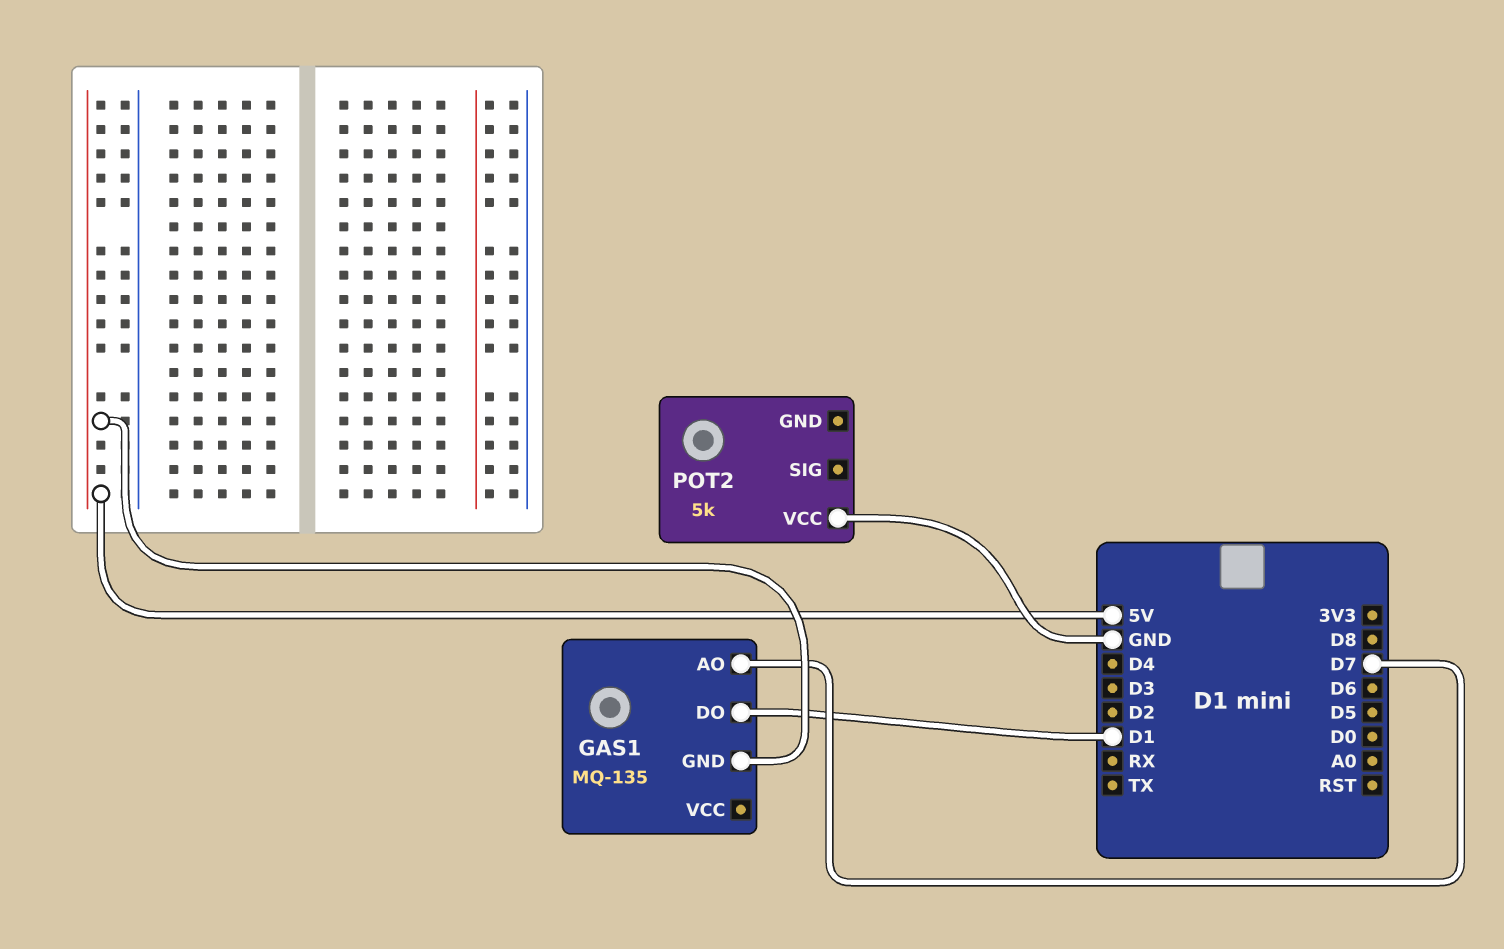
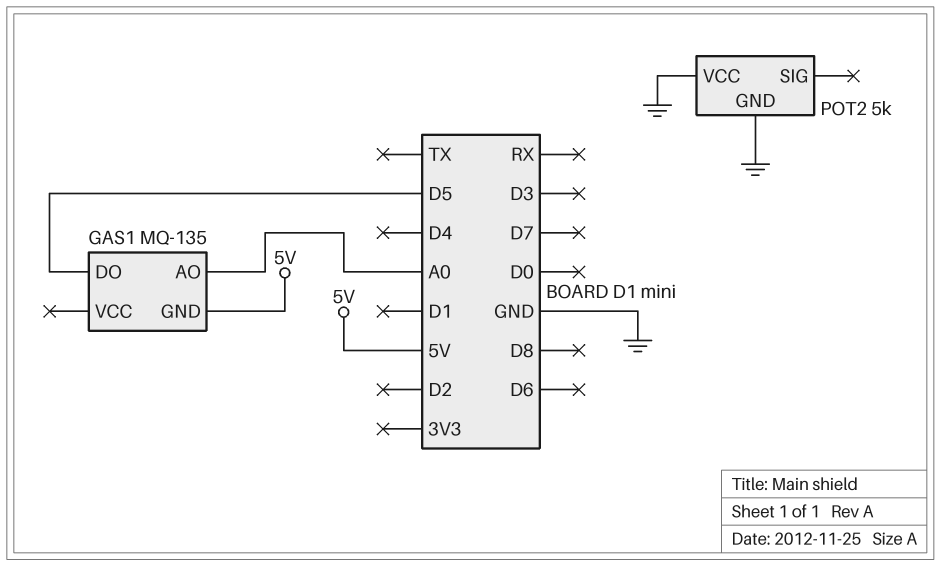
GAS1 pin AO: D7 -> A0
GAS1 pin DO: D1 -> D5
POT2 pin GND: none -> GND

